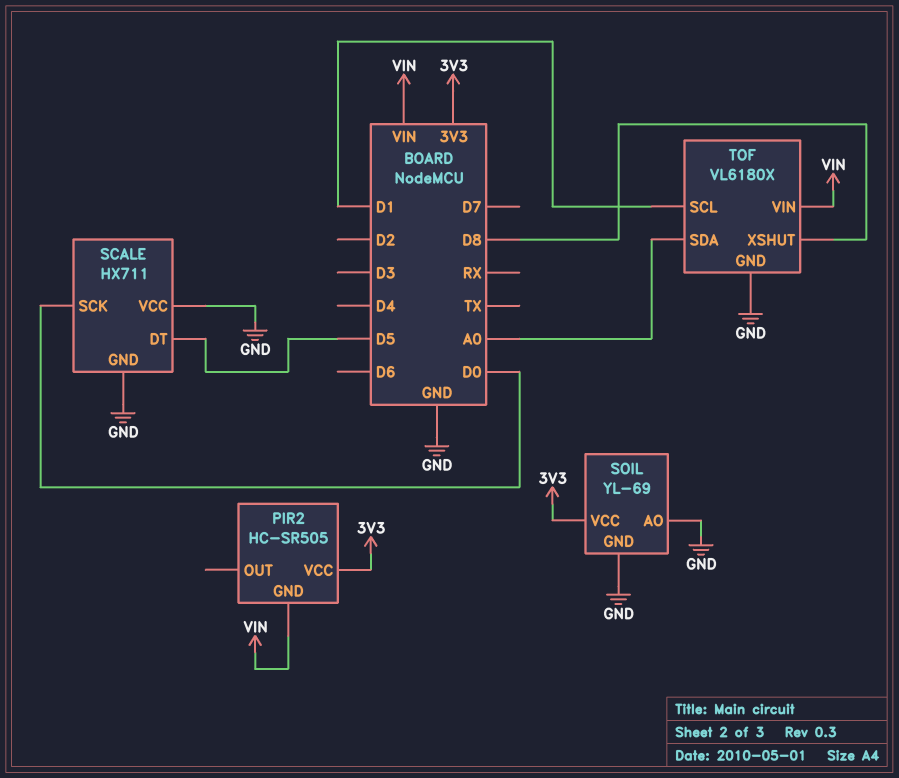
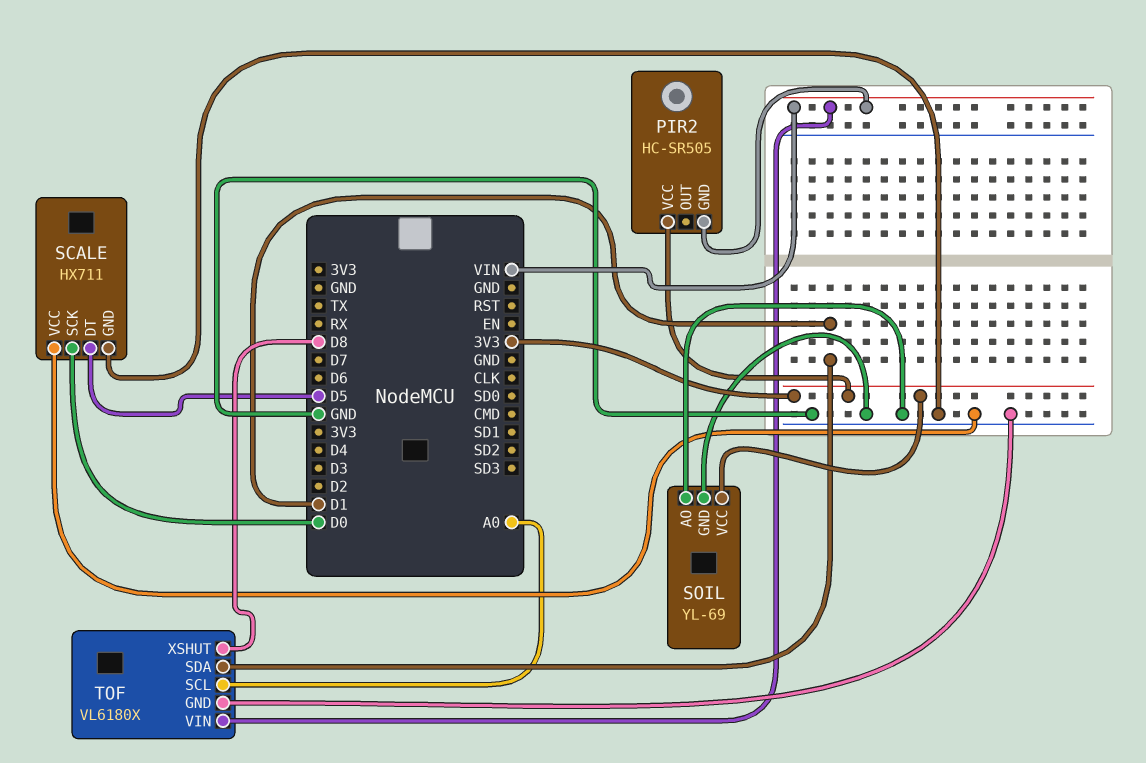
TOF pin SCL: D1 -> A0
TOF pin SDA: A0 -> D1

